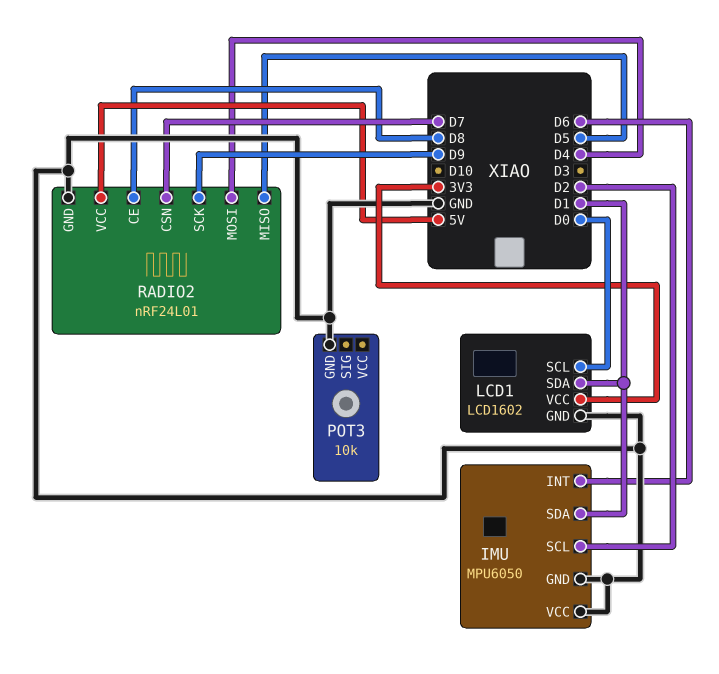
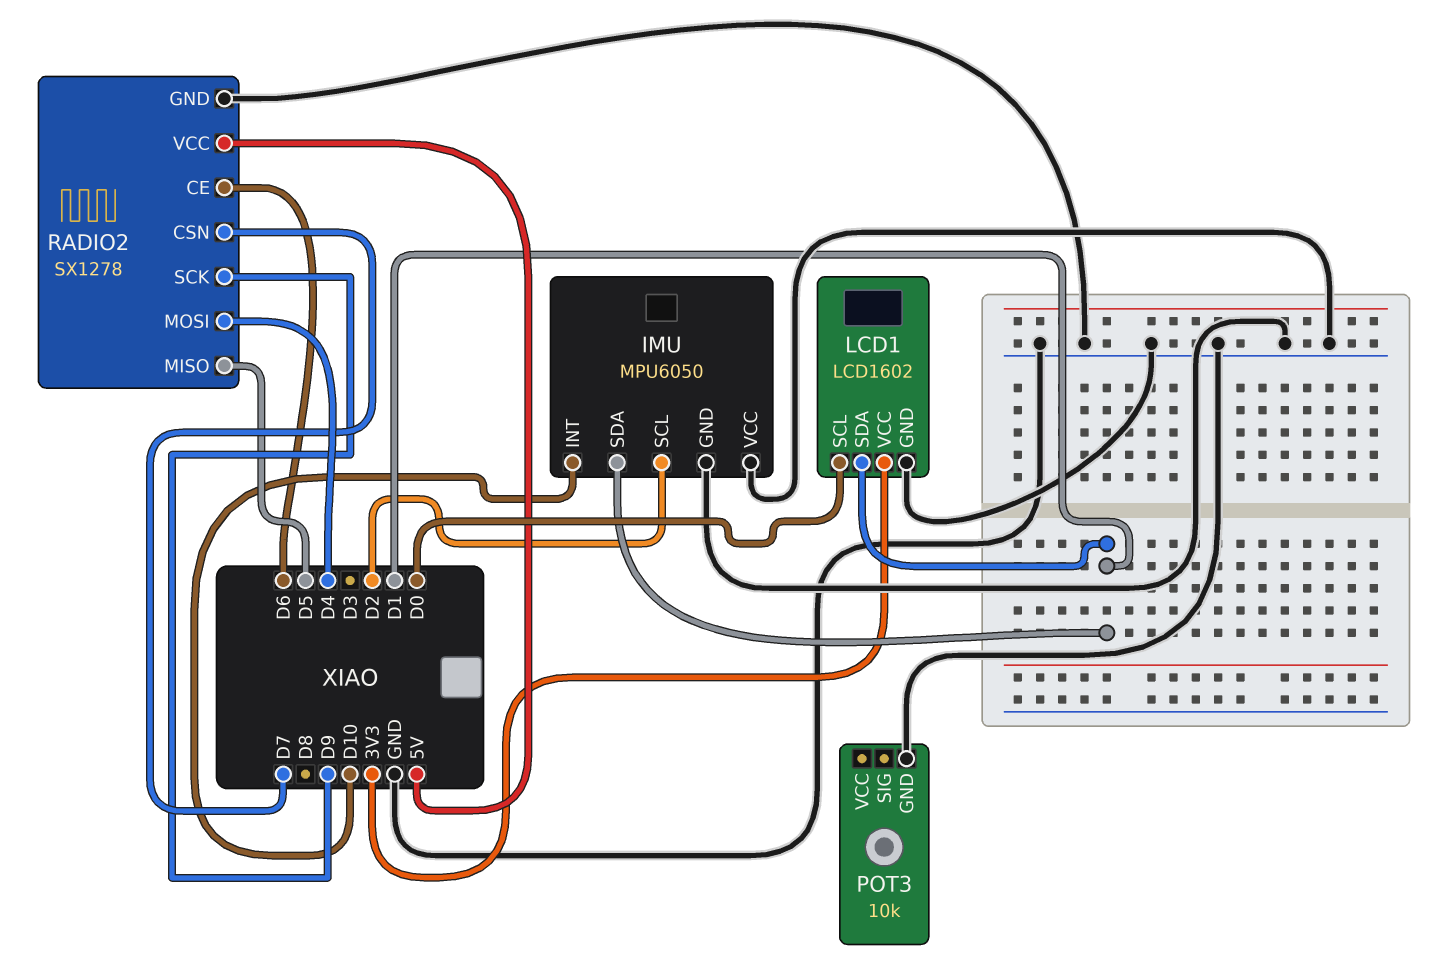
IMU pin INT: D6 -> D10
RADIO2: nRF24L01 -> SX1278
RADIO2 pin CE: D8 -> D6

